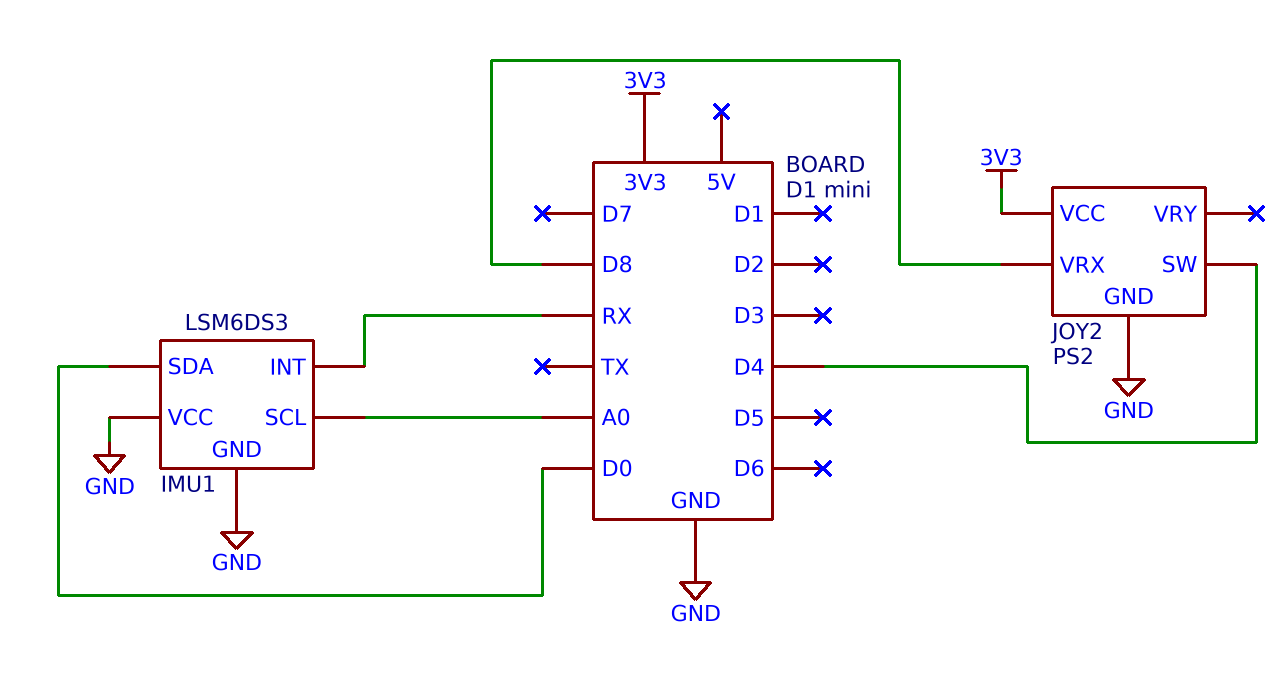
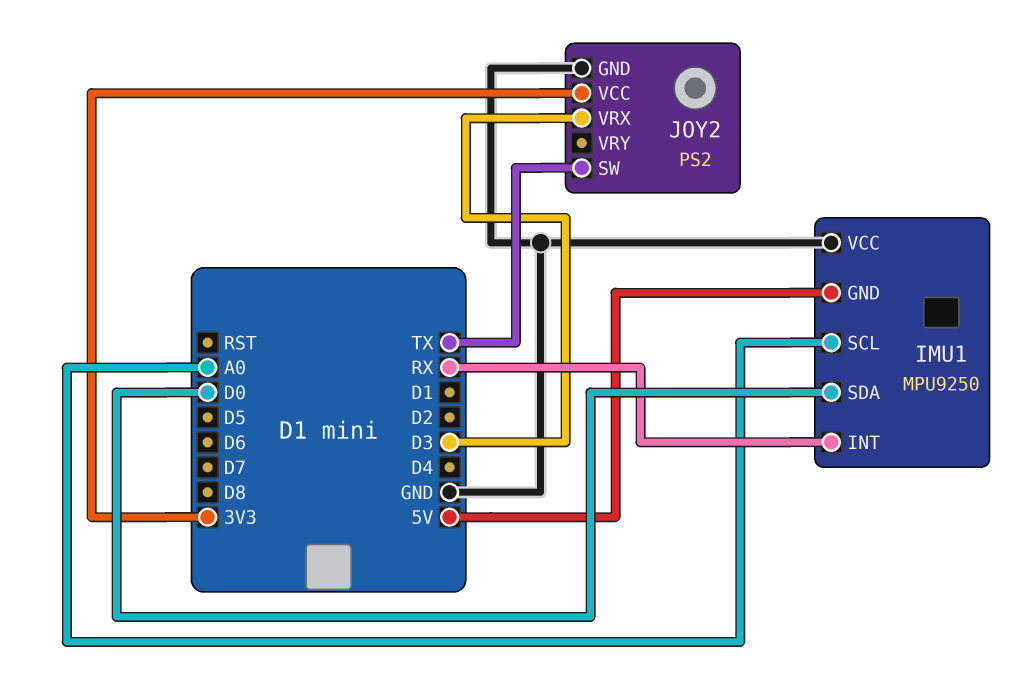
IMU1: LSM6DS3 -> MPU9250
IMU1 pin GND: GND -> 5V
JOY2 pin SW: D4 -> TX
JOY2 pin VRX: D8 -> D3

